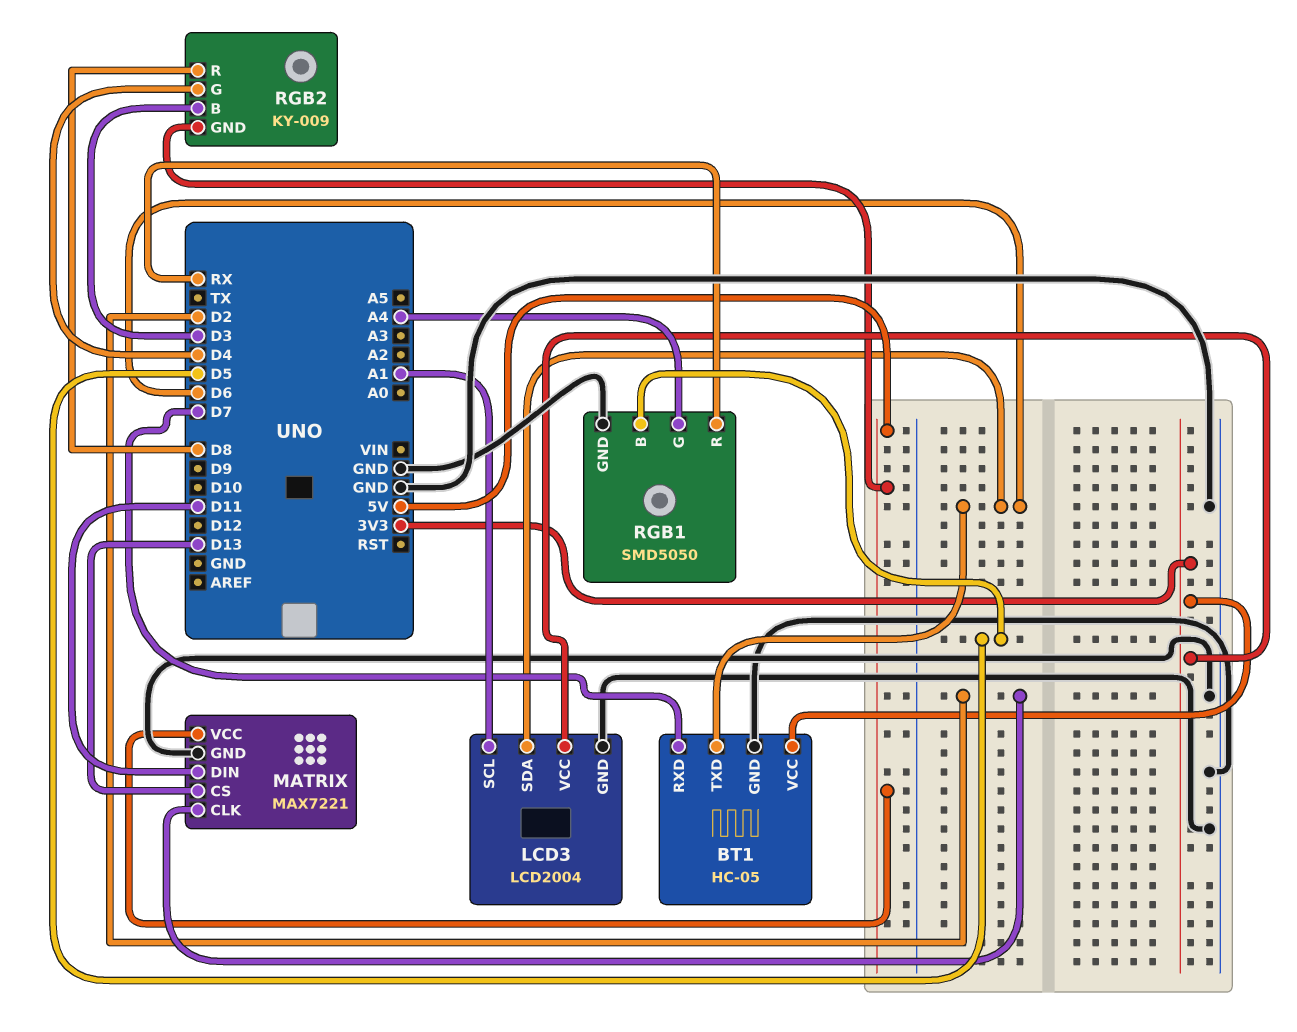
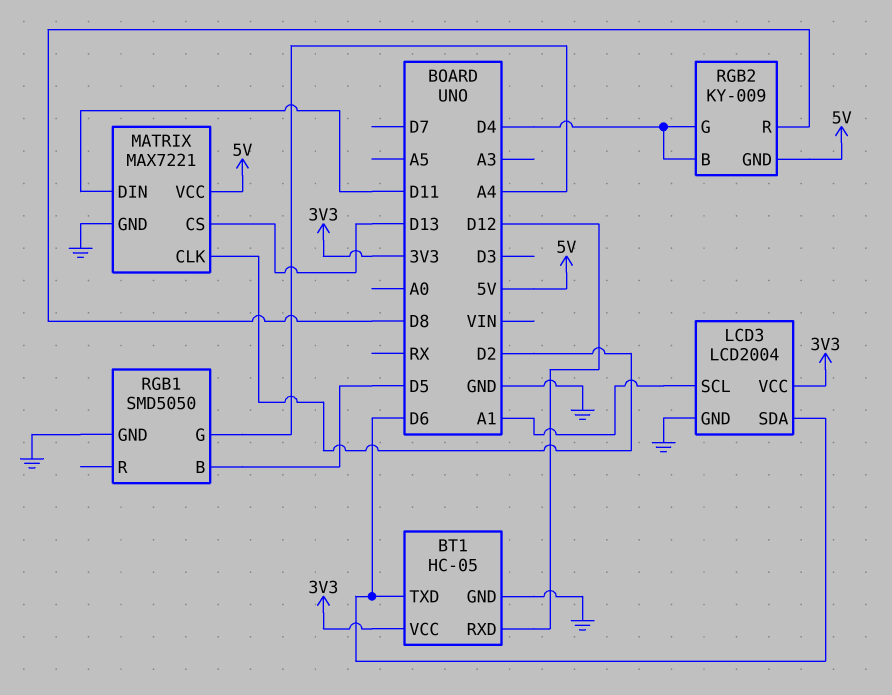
BT1 pin RXD: D7 -> D12
RGB1 pin R: RX -> none
RGB2 pin B: D3 -> D4

